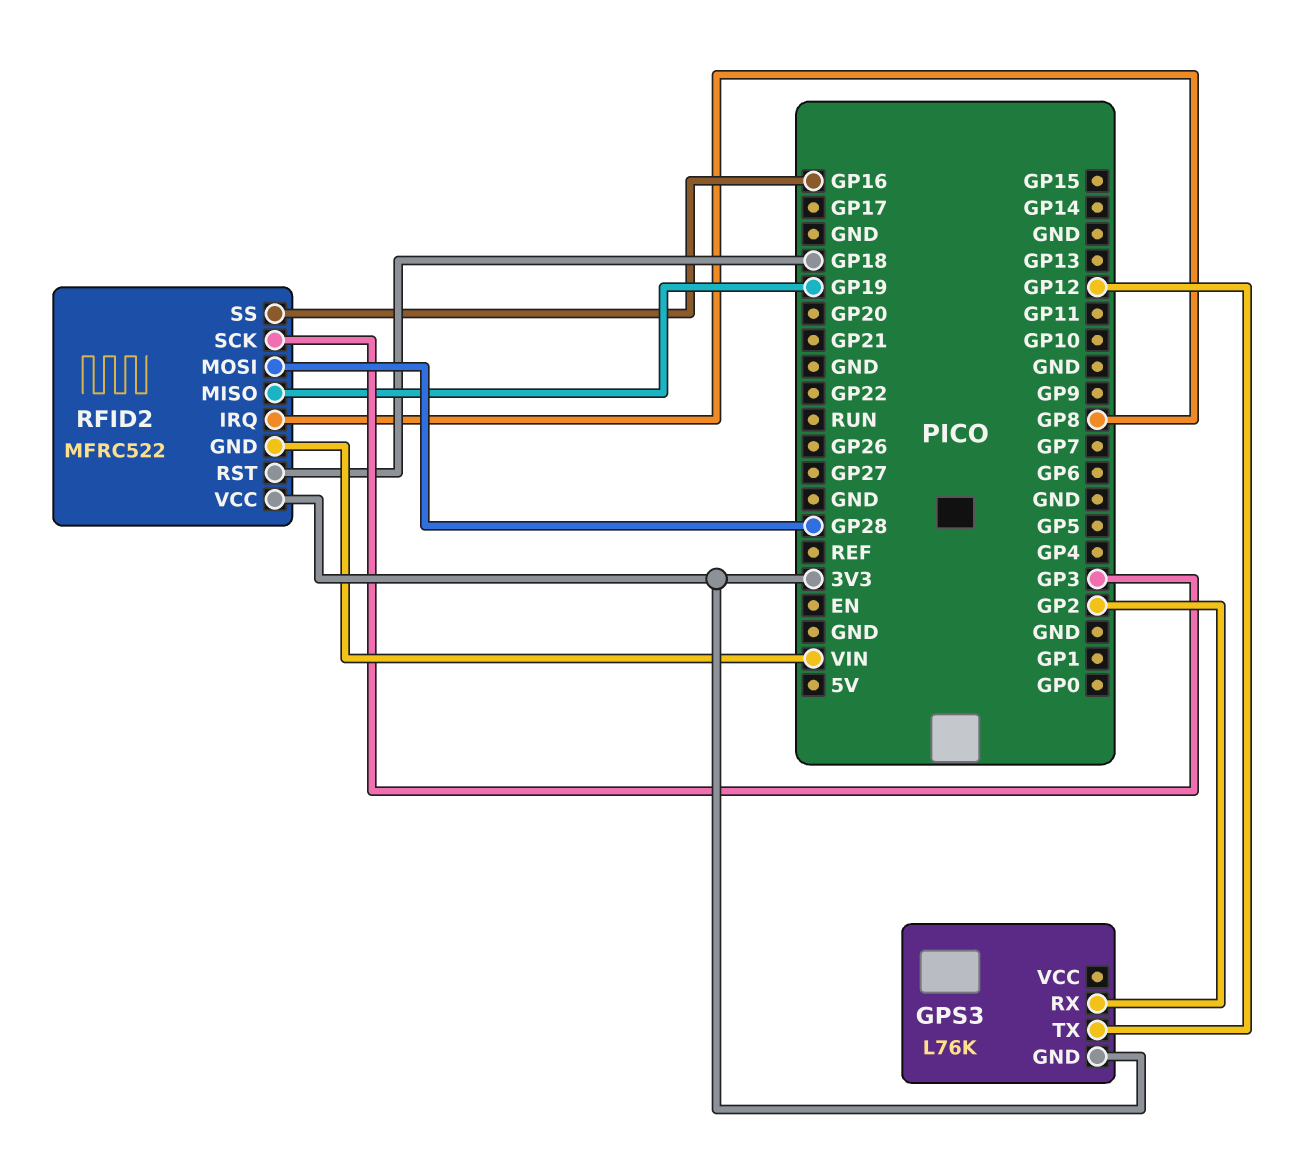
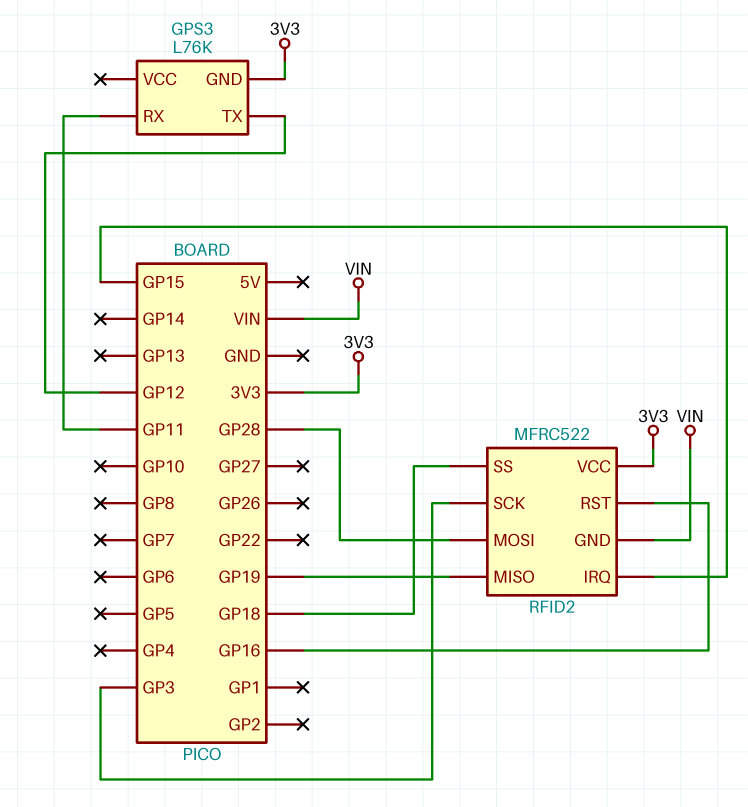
GPS3 pin RX: GP2 -> GP11
RFID2 pin IRQ: GP8 -> GP15
RFID2 pin RST: GP18 -> GP16
RFID2 pin SS: GP16 -> GP18

